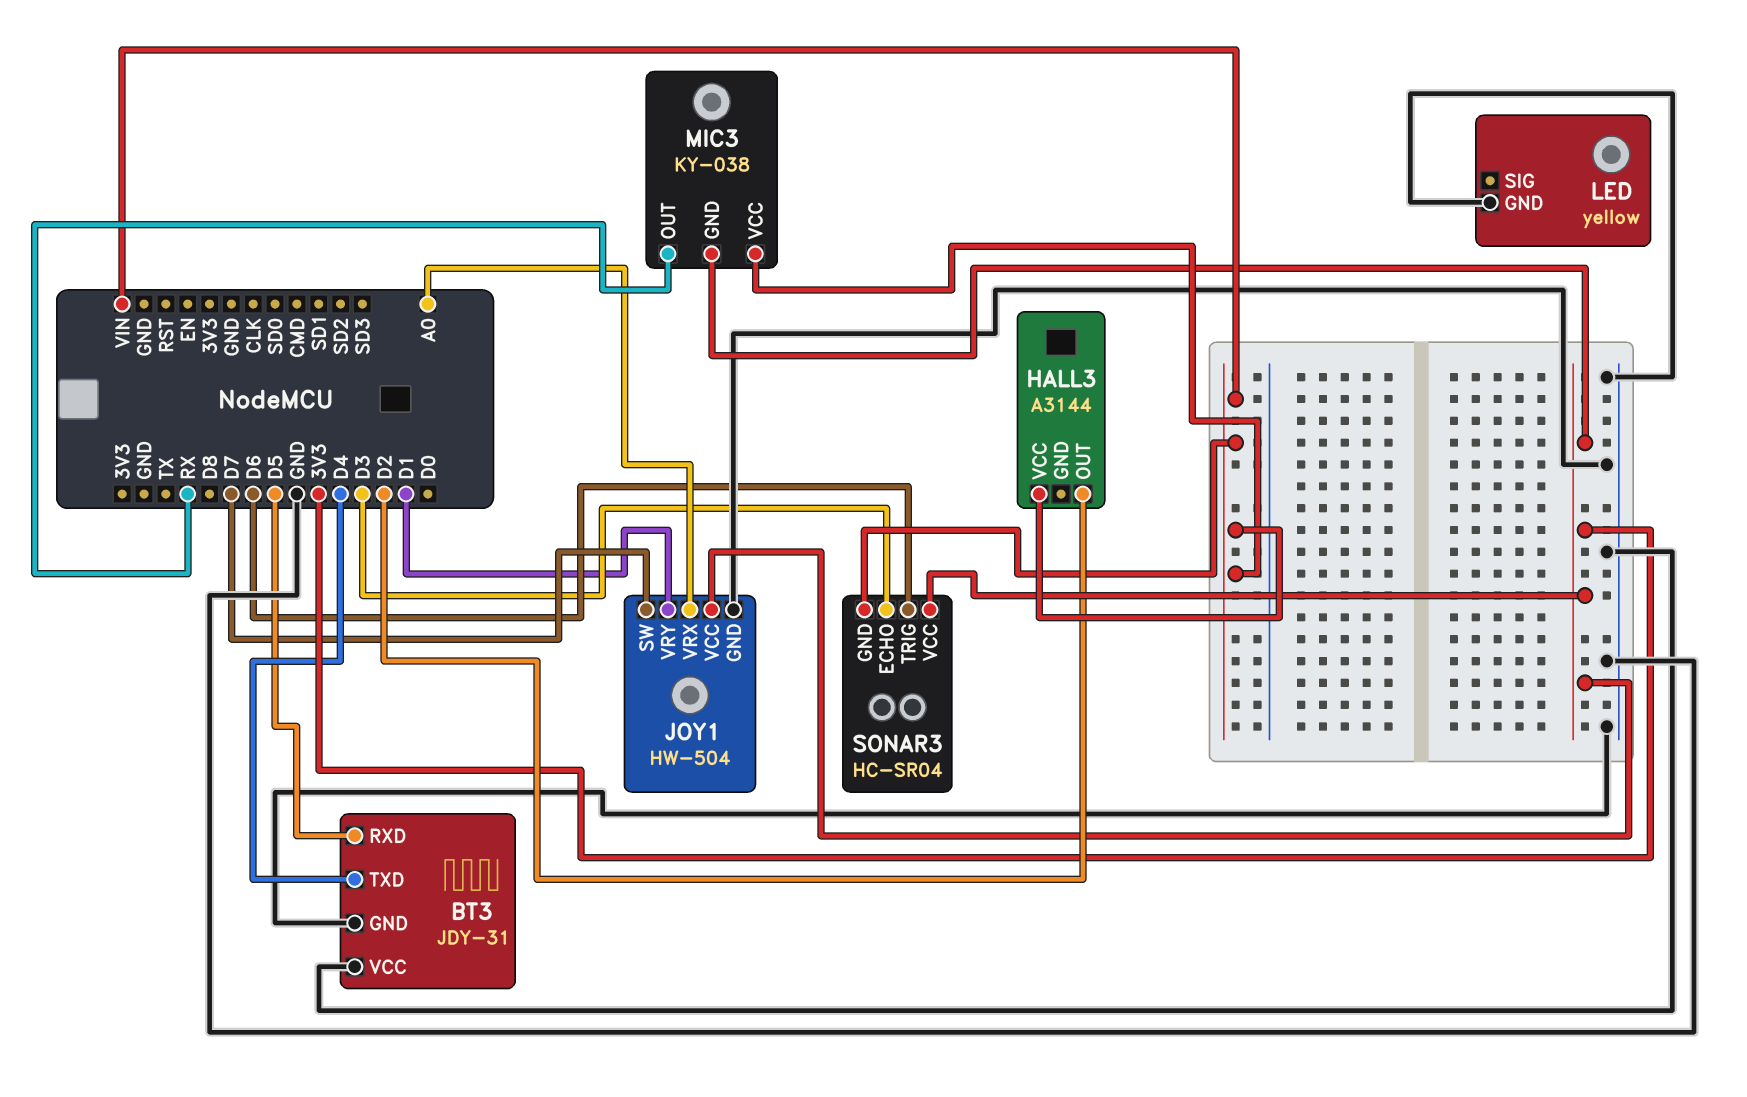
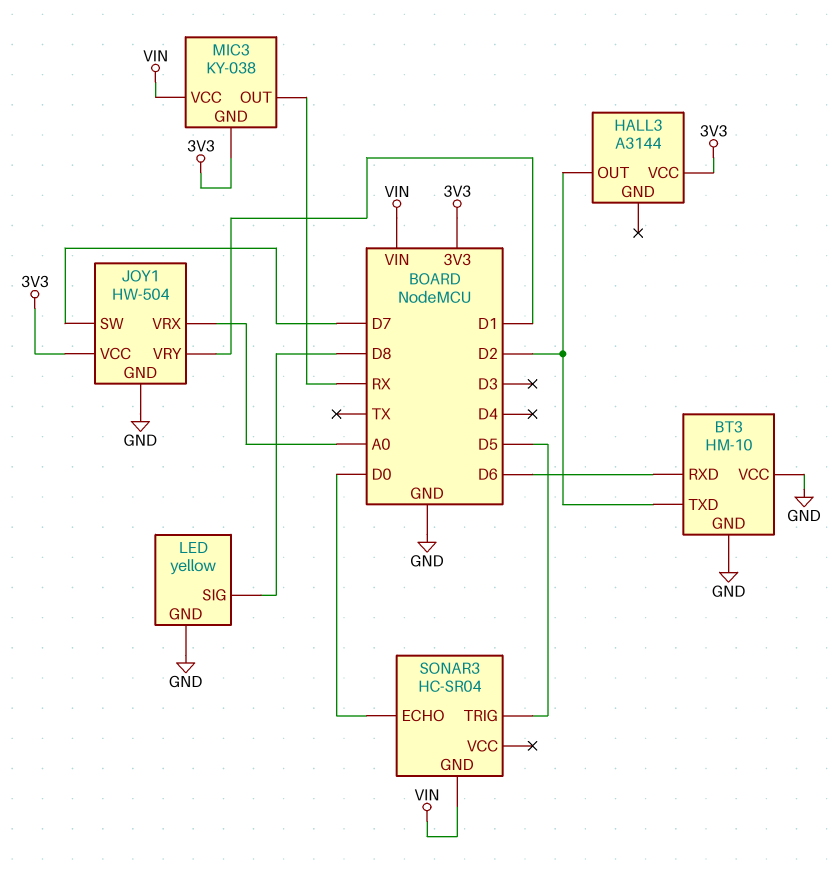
BT3: JDY-31 -> HM-10
BT3 pin RXD: D5 -> D6
BT3 pin TXD: D4 -> D2
HALL3 pin VCC: VIN -> 3V3
LED pin SIG: none -> D8
SONAR3 pin ECHO: D3 -> D0
SONAR3 pin TRIG: D6 -> D5
SONAR3 pin VCC: 3V3 -> none

